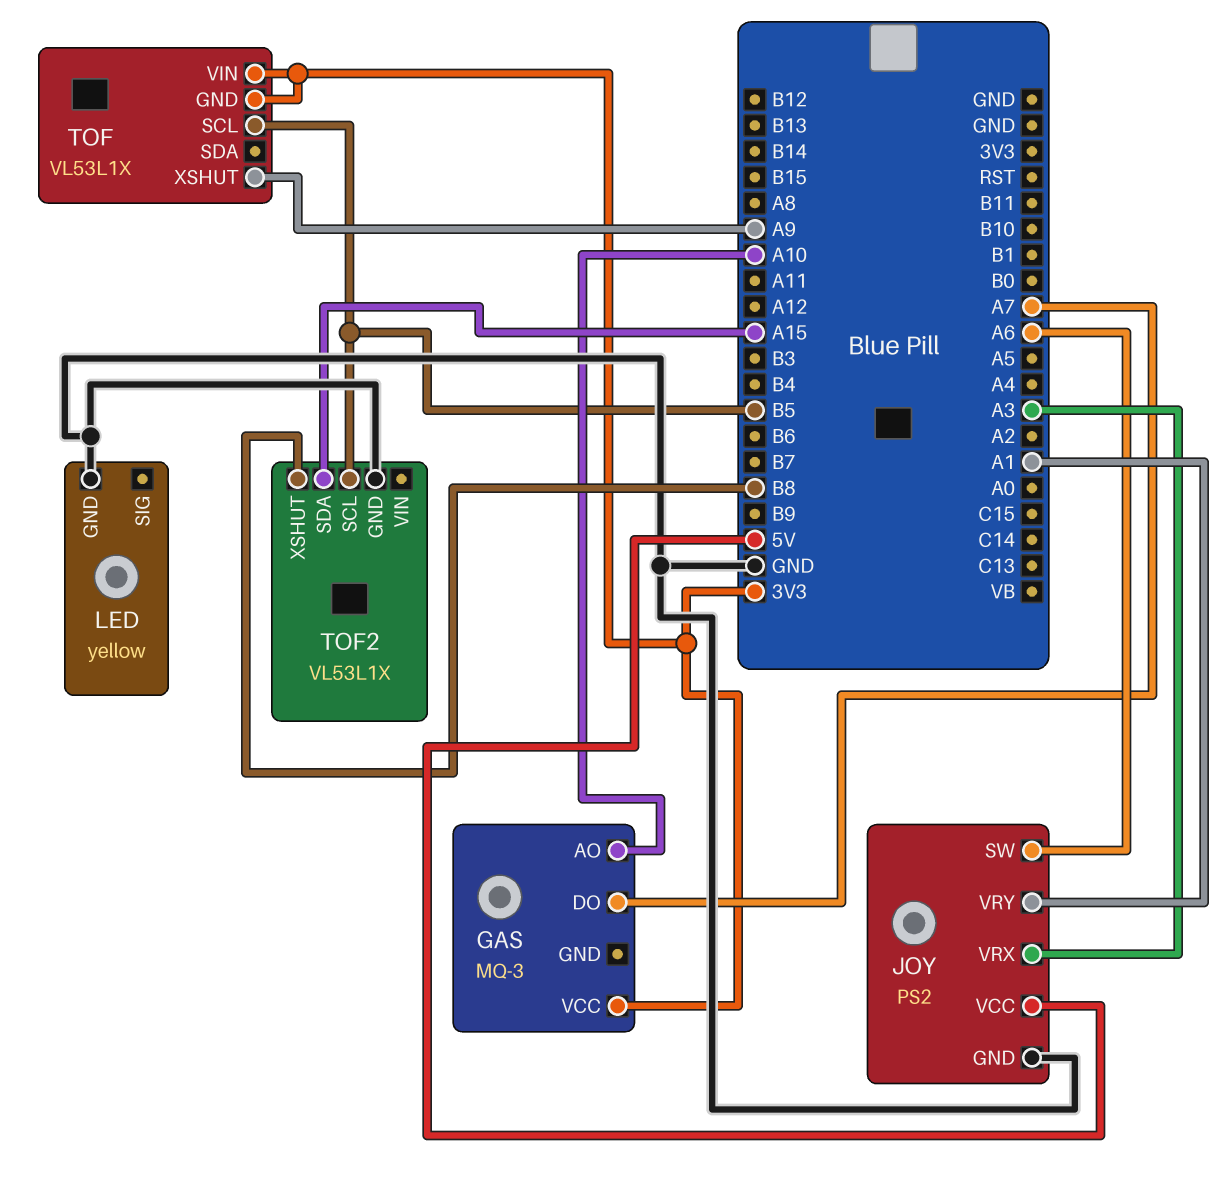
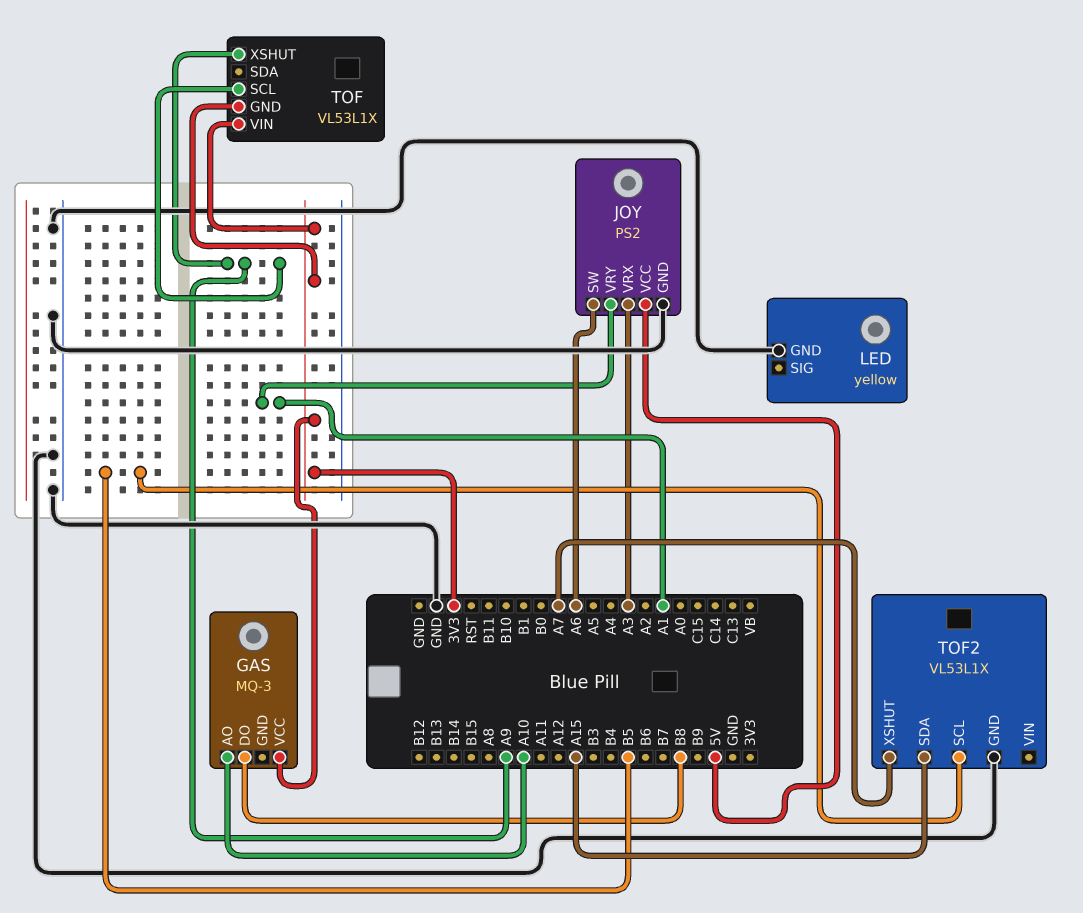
GAS pin DO: A7 -> B8
TOF pin SCL: B5 -> A9
TOF2 pin XSHUT: B8 -> A7

